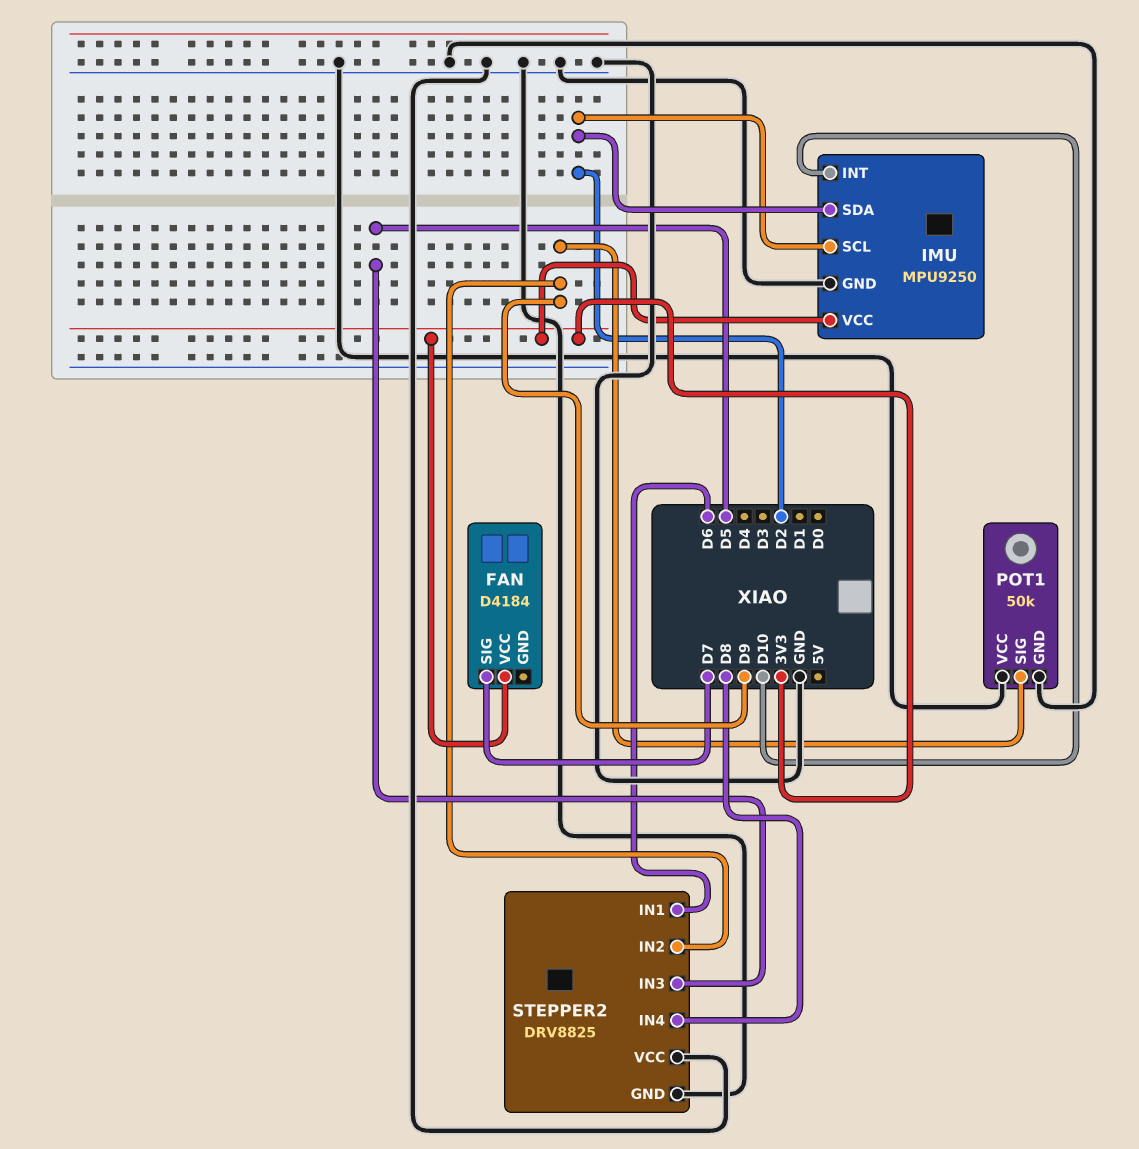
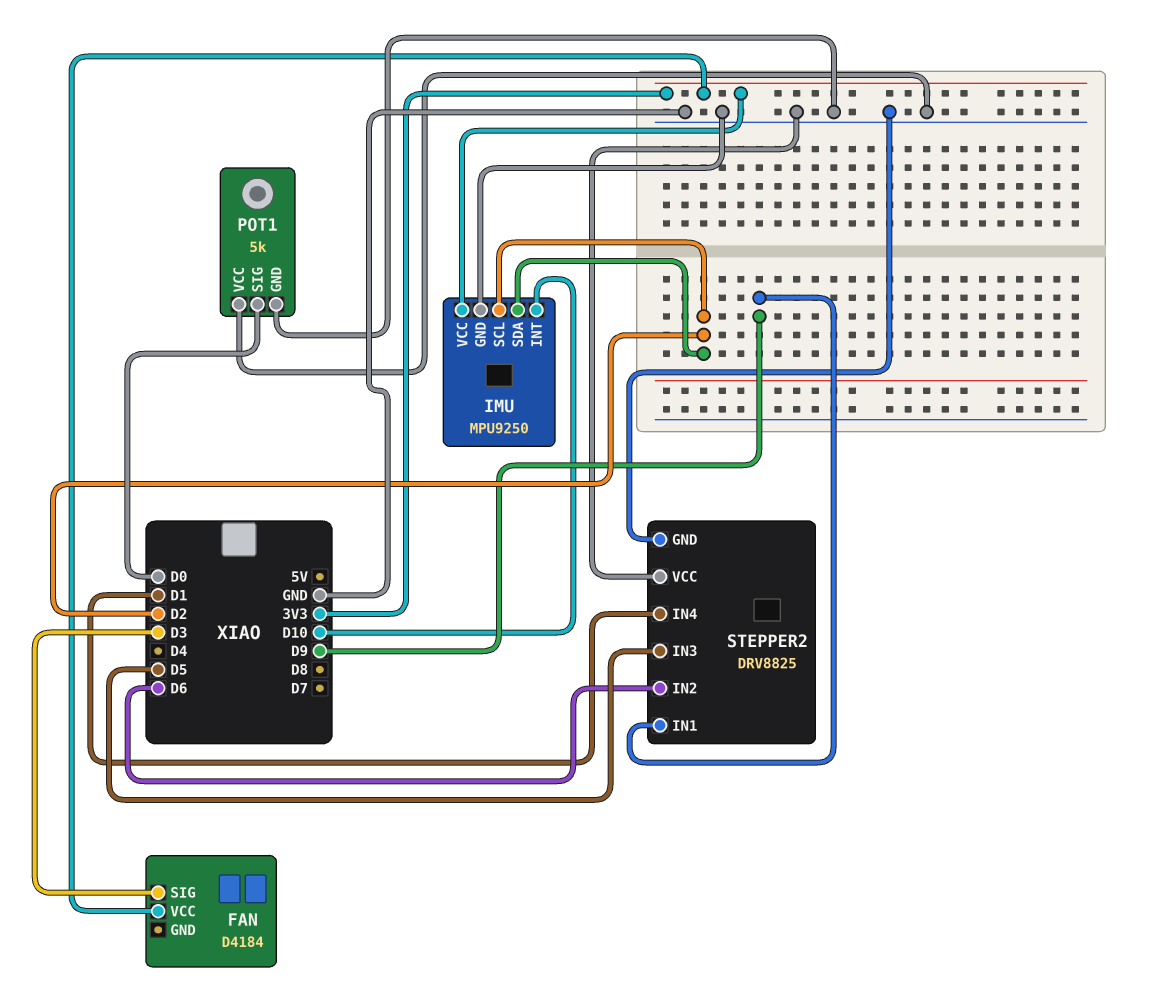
FAN pin SIG: D7 -> D3
POT1: 50k -> 5k
POT1 pin SIG: D9 -> D0
STEPPER2 pin IN1: D6 -> D9
STEPPER2 pin IN2: D9 -> D6
STEPPER2 pin IN4: D8 -> D1

